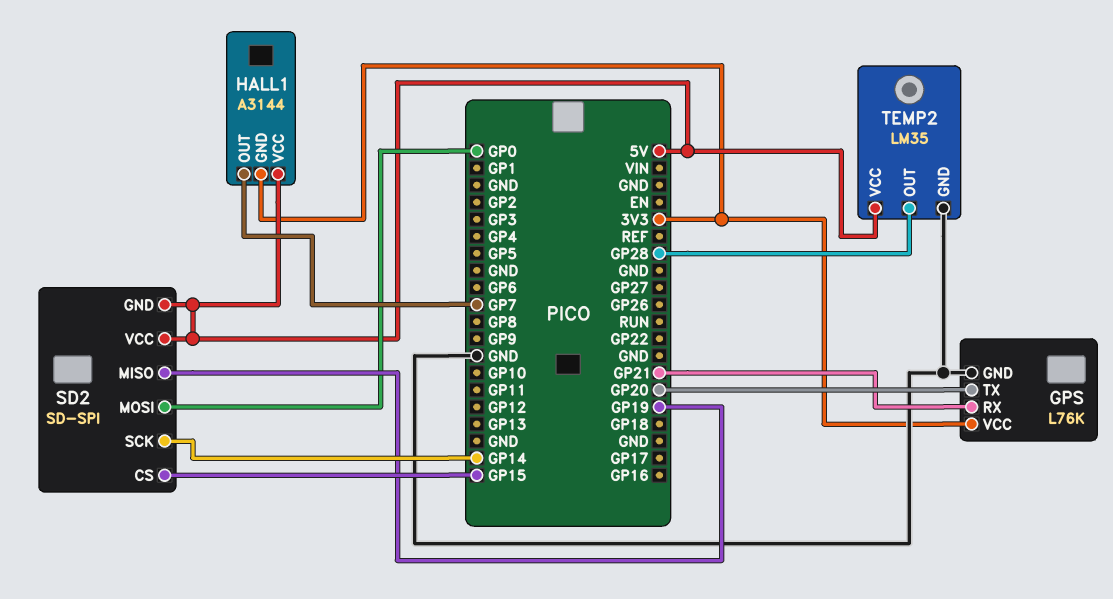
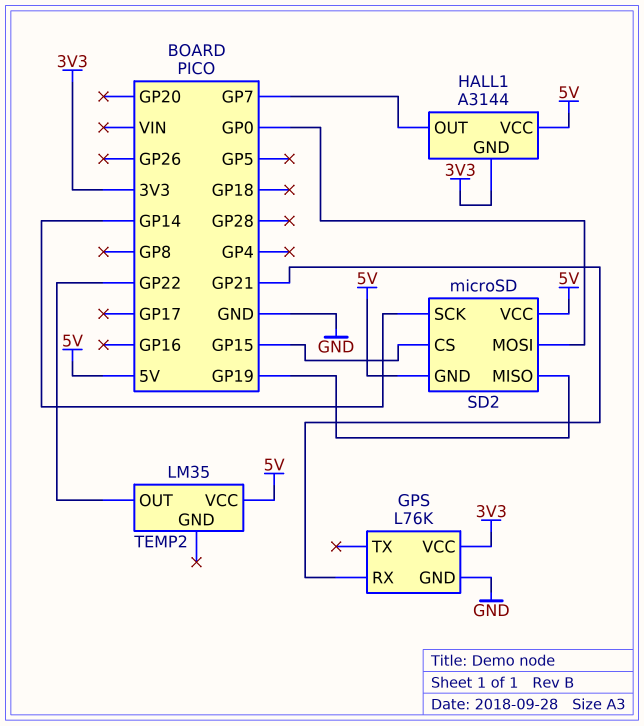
GPS pin TX: GP20 -> none
SD2: SD-SPI -> microSD
TEMP2 pin GND: GND -> none
TEMP2 pin OUT: GP28 -> GP22

